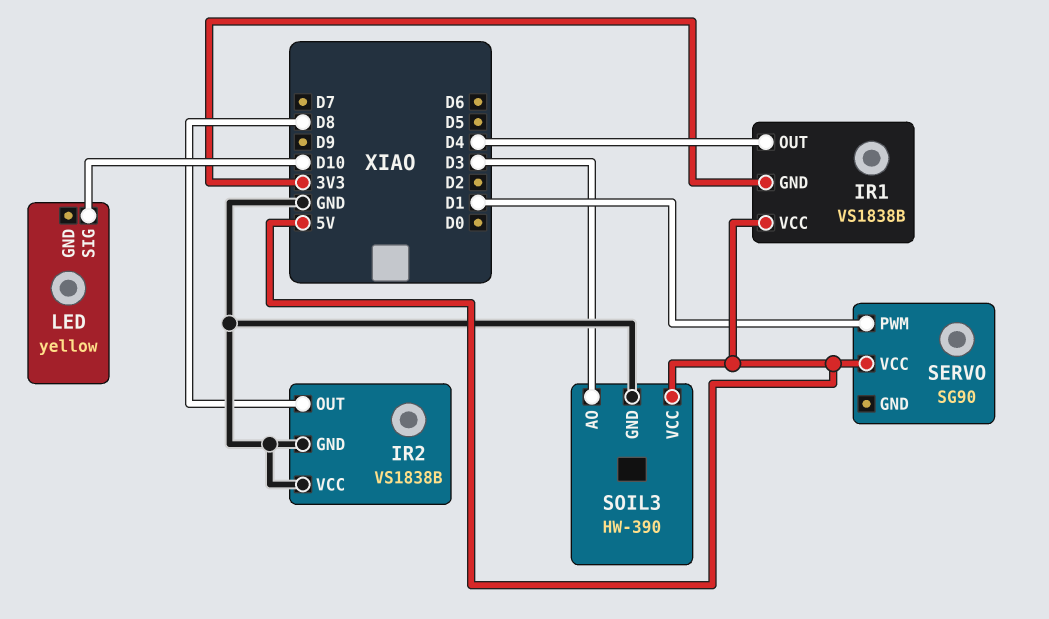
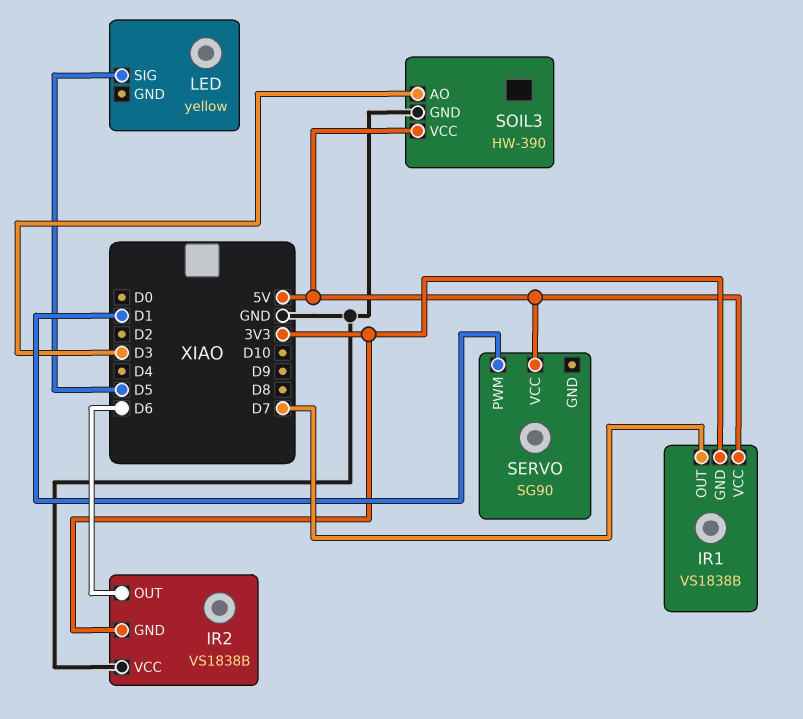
IR1 pin OUT: D4 -> D7
IR2 pin GND: GND -> 3V3
IR2 pin OUT: D8 -> D6
LED pin SIG: D10 -> D5

